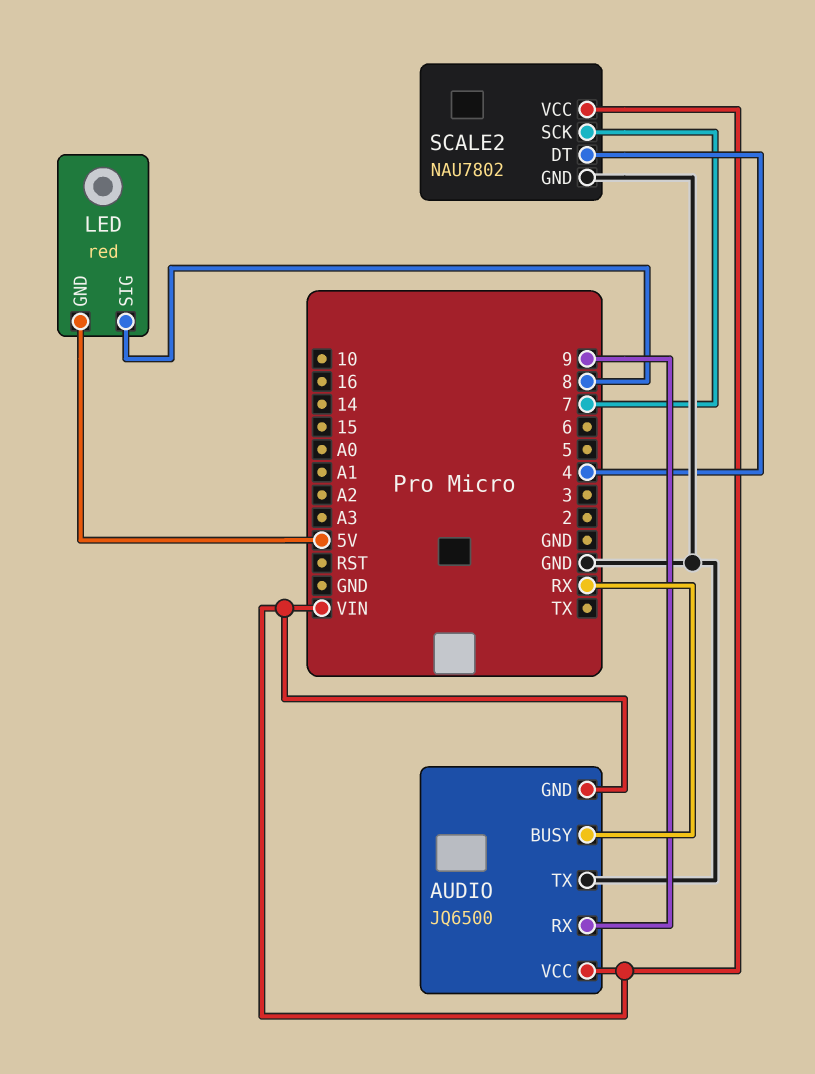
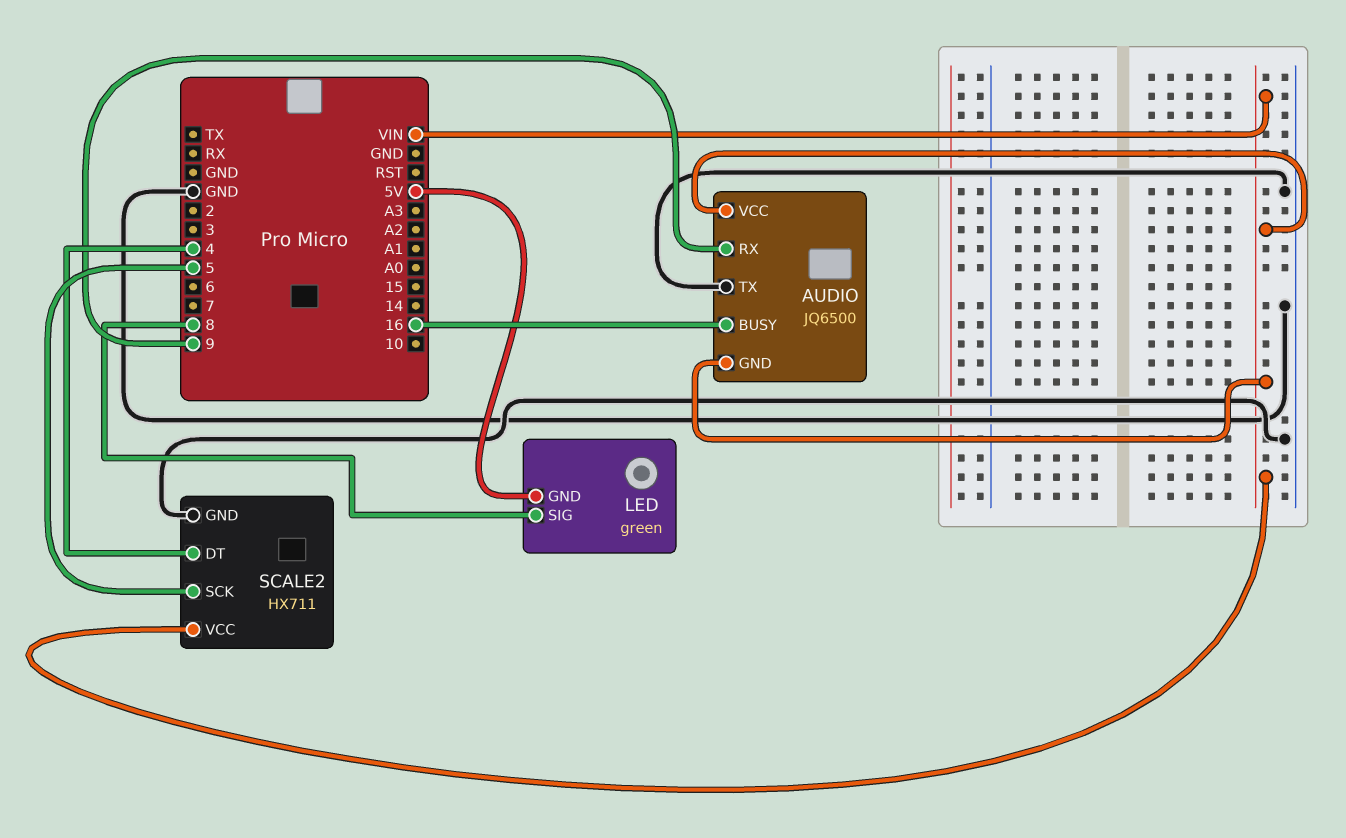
AUDIO pin BUSY: RX -> 16
LED: red -> green
SCALE2: NAU7802 -> HX711
SCALE2 pin SCK: 7 -> 5

